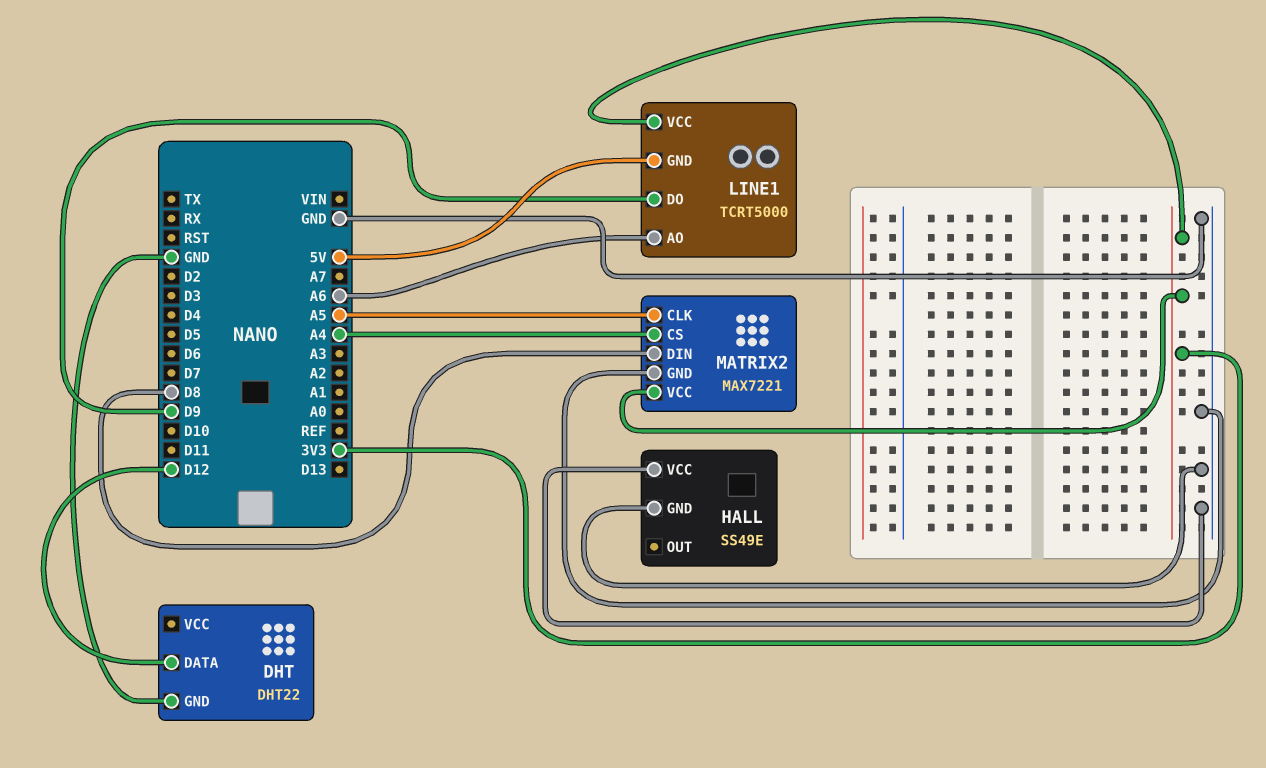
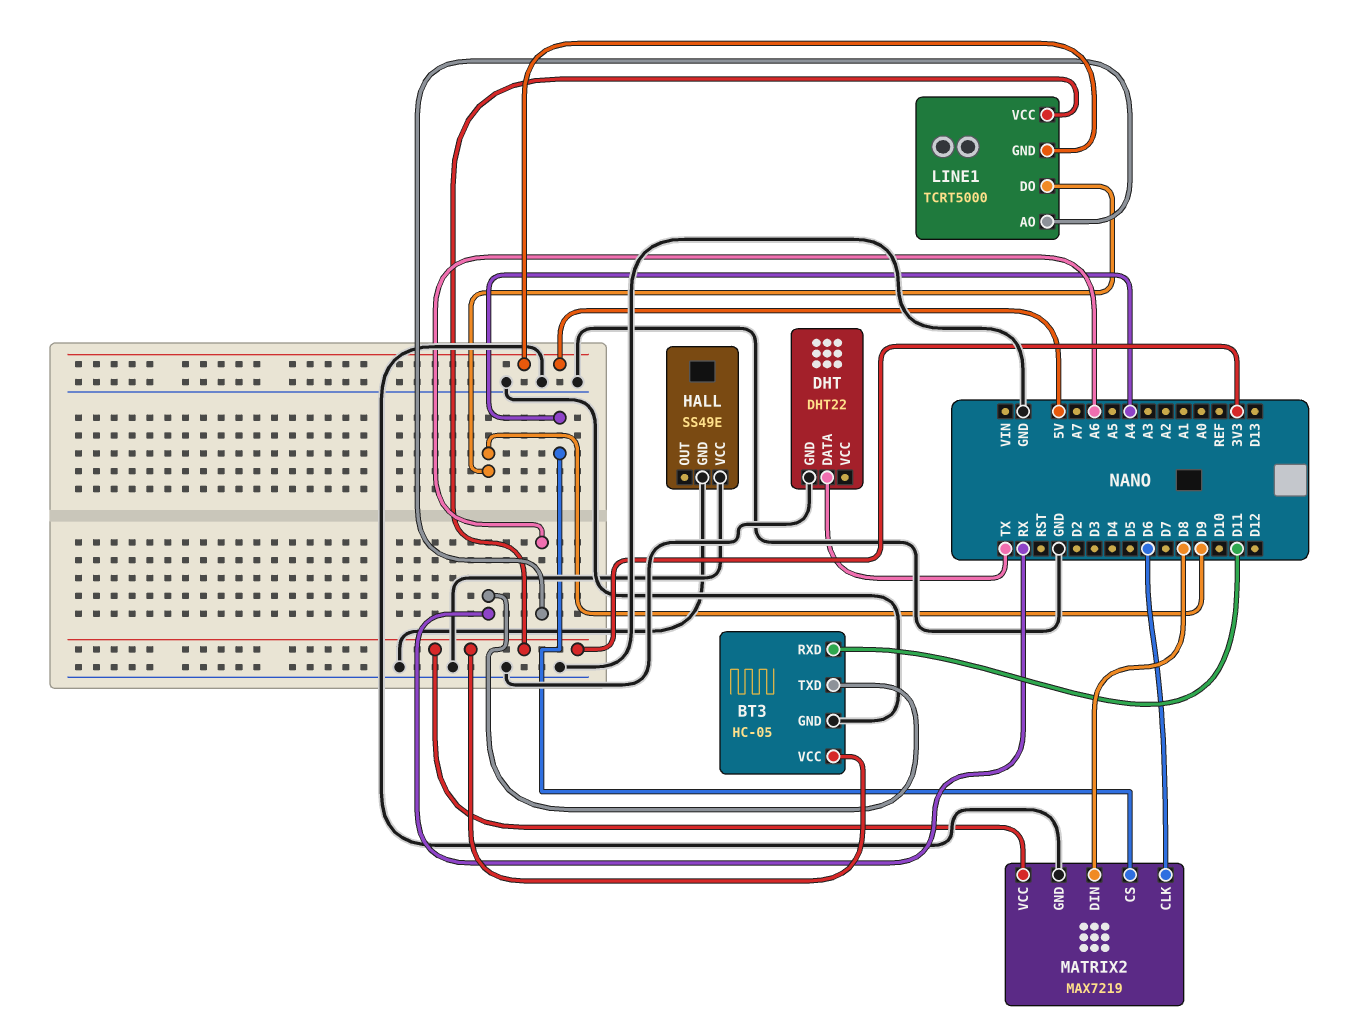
BT3: none -> HC-05
BT3 pin GND: none -> GND
BT3 pin RXD: none -> D11
BT3 pin TXD: none -> RX
BT3 pin VCC: none -> 3V3
DHT pin DATA: D12 -> TX
MATRIX2: MAX7221 -> MAX7219
MATRIX2 pin CLK: A5 -> D6

